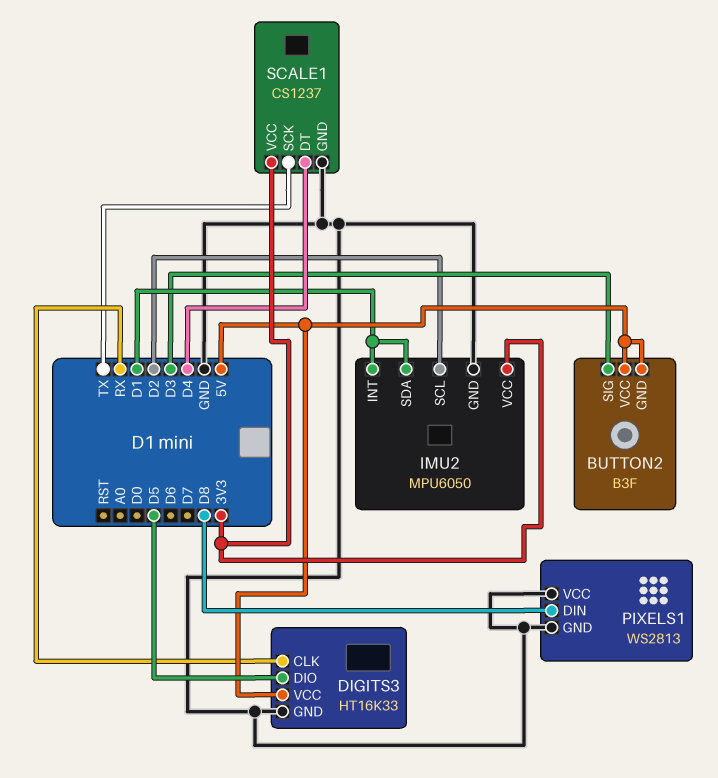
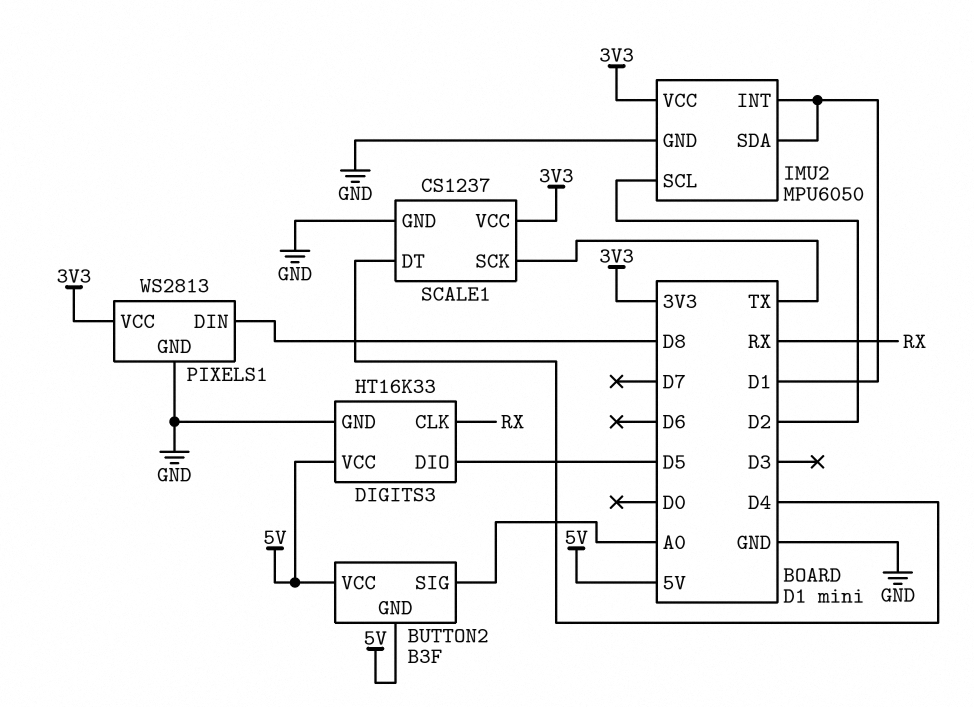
BUTTON2 pin SIG: D3 -> A0
PIXELS1 pin VCC: GND -> 3V3

